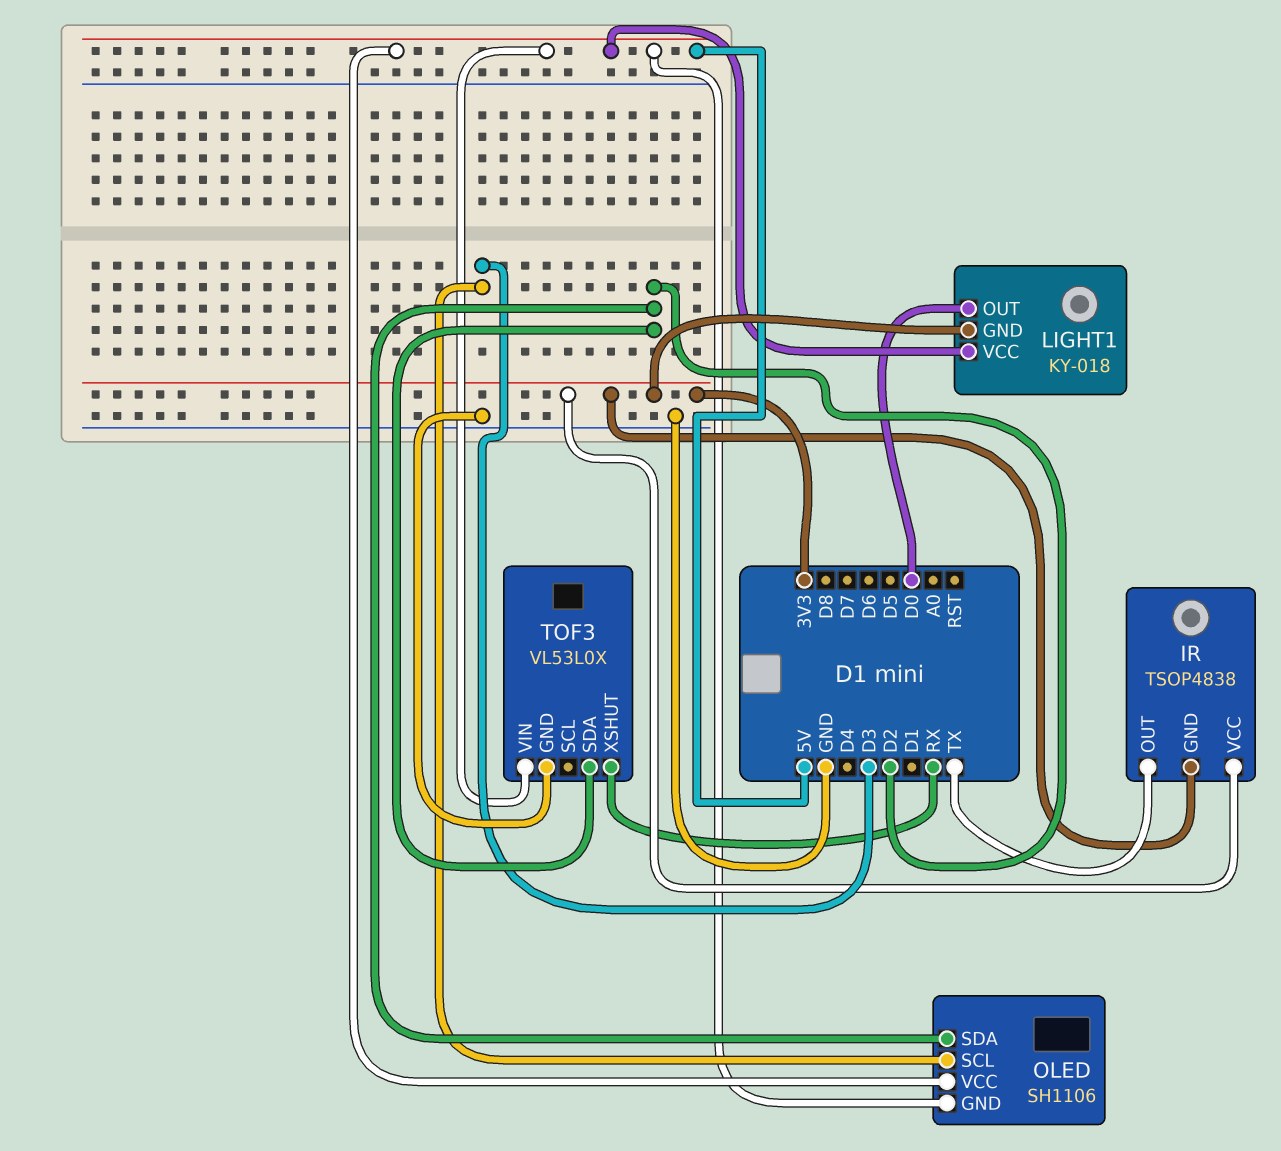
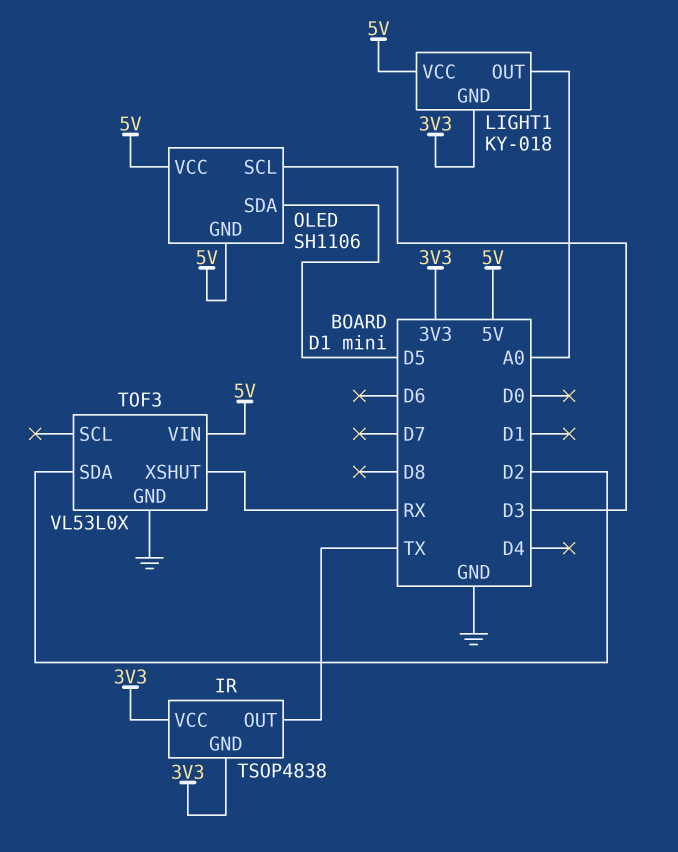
LIGHT1 pin OUT: D0 -> A0
OLED pin SDA: D2 -> D5

